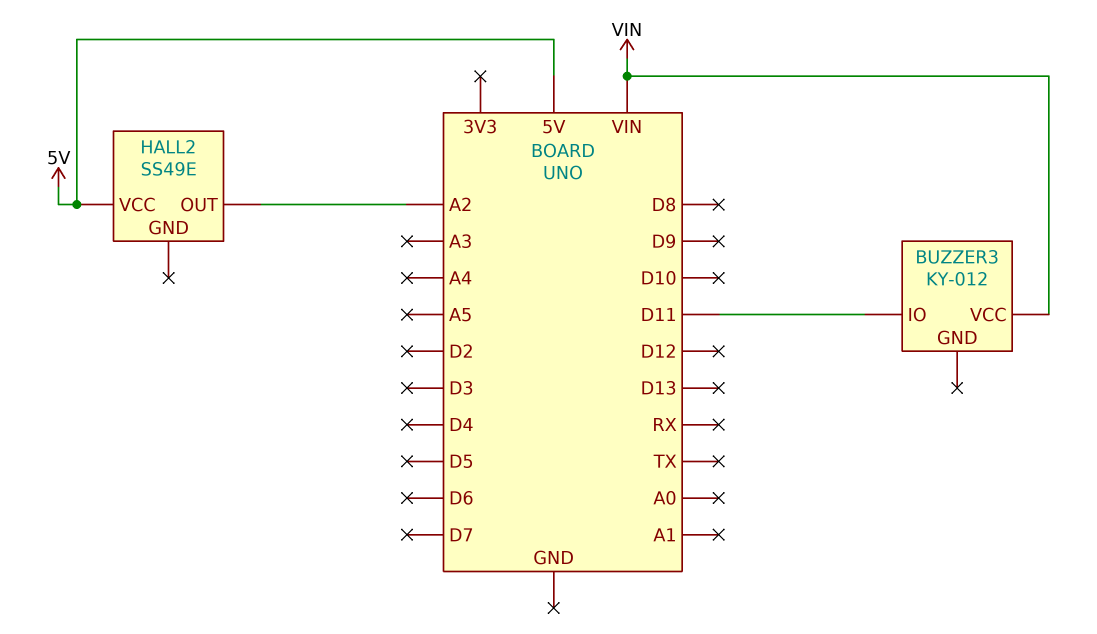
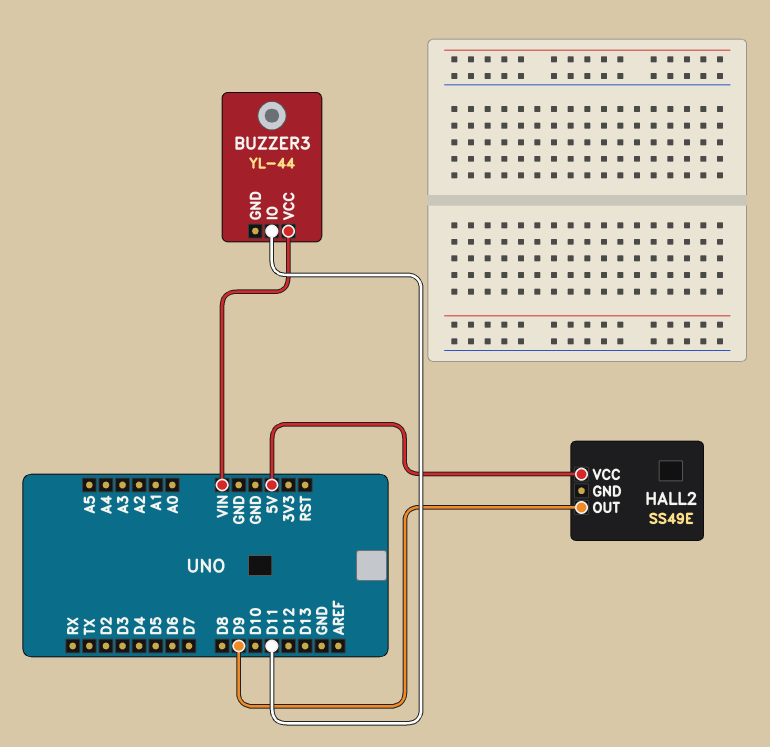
BUZZER3: KY-012 -> YL-44
HALL2 pin OUT: A2 -> D9

